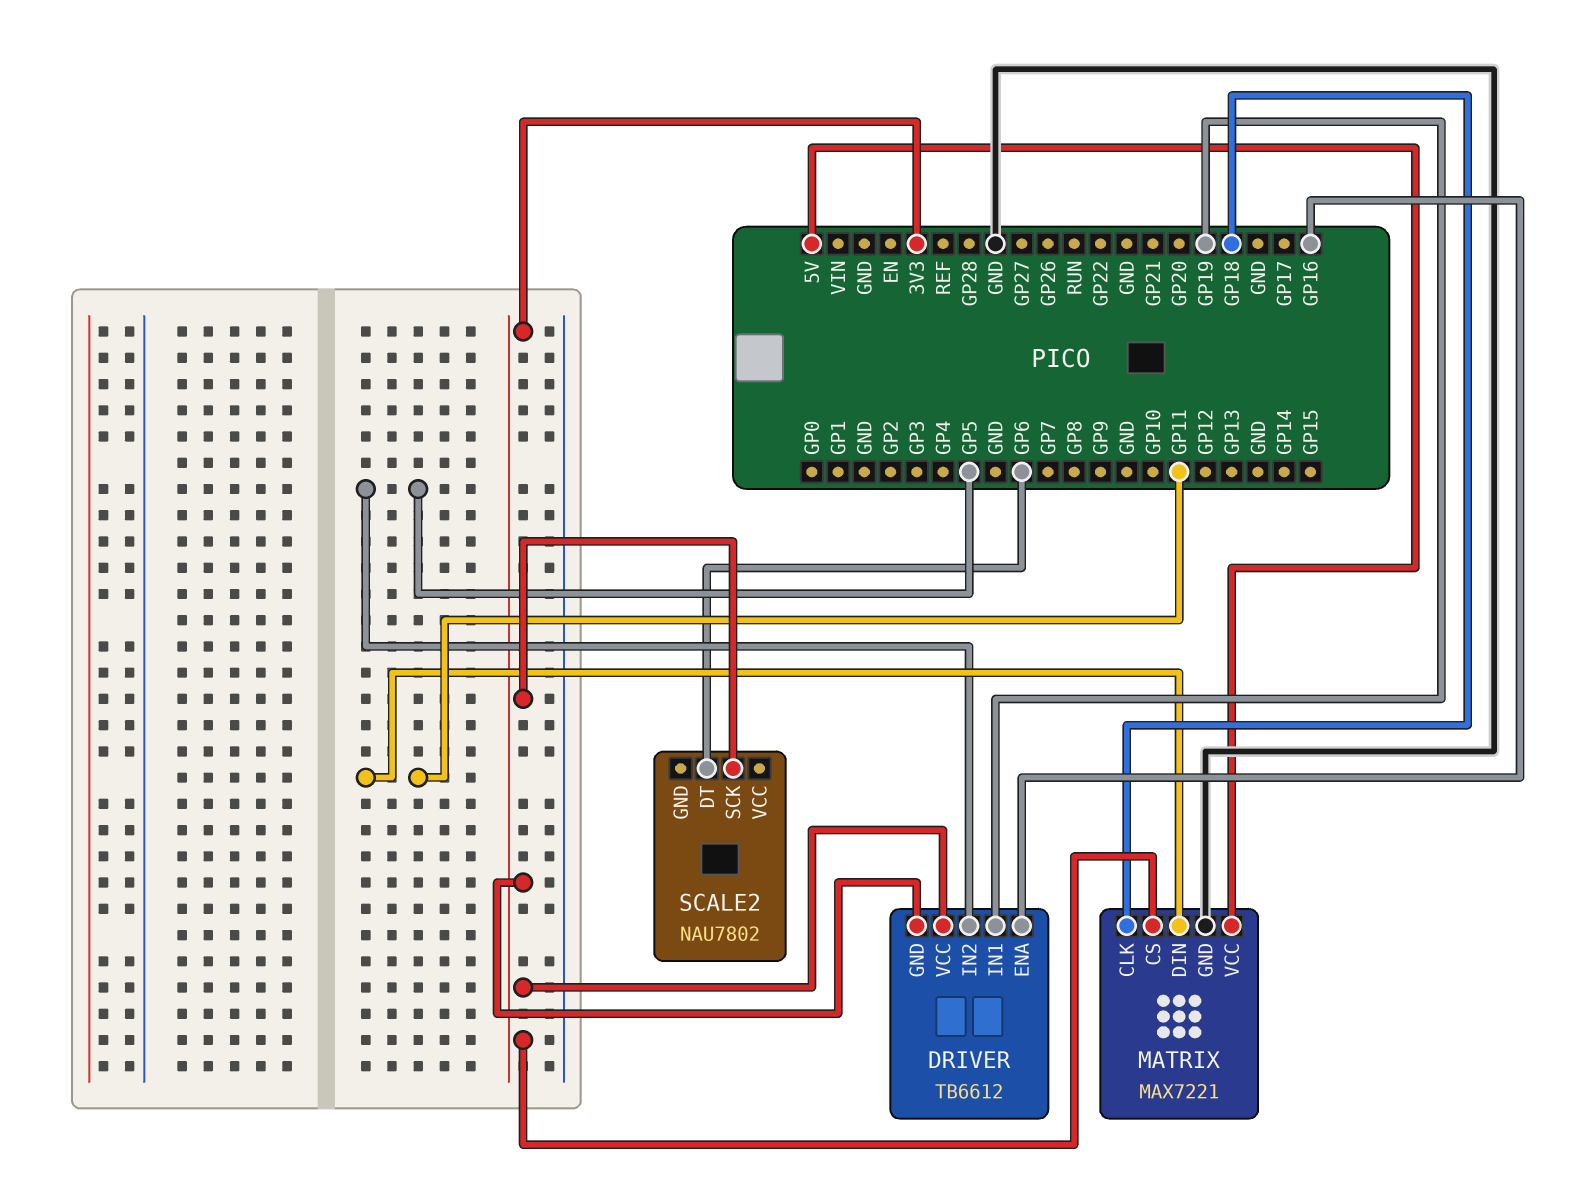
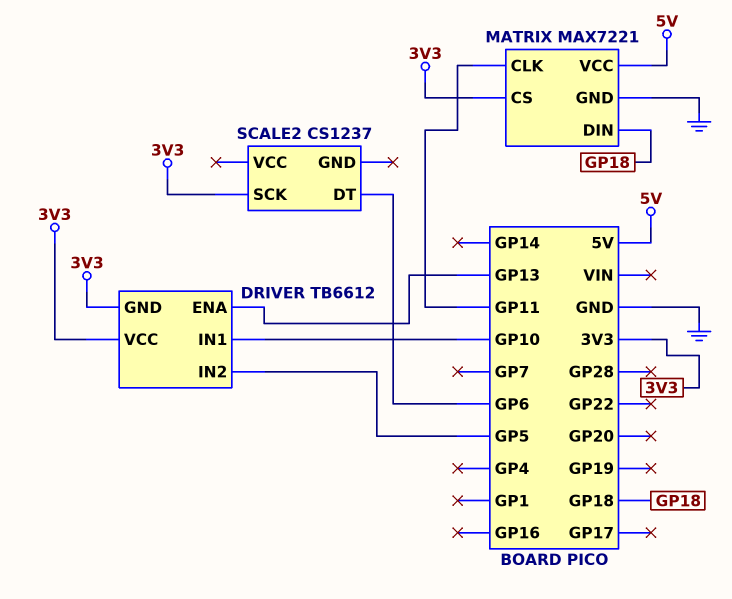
DRIVER pin ENA: GP16 -> GP13
DRIVER pin IN1: GP19 -> GP10
MATRIX pin CLK: GP18 -> GP11
MATRIX pin DIN: GP11 -> GP18
SCALE2: NAU7802 -> CS1237

